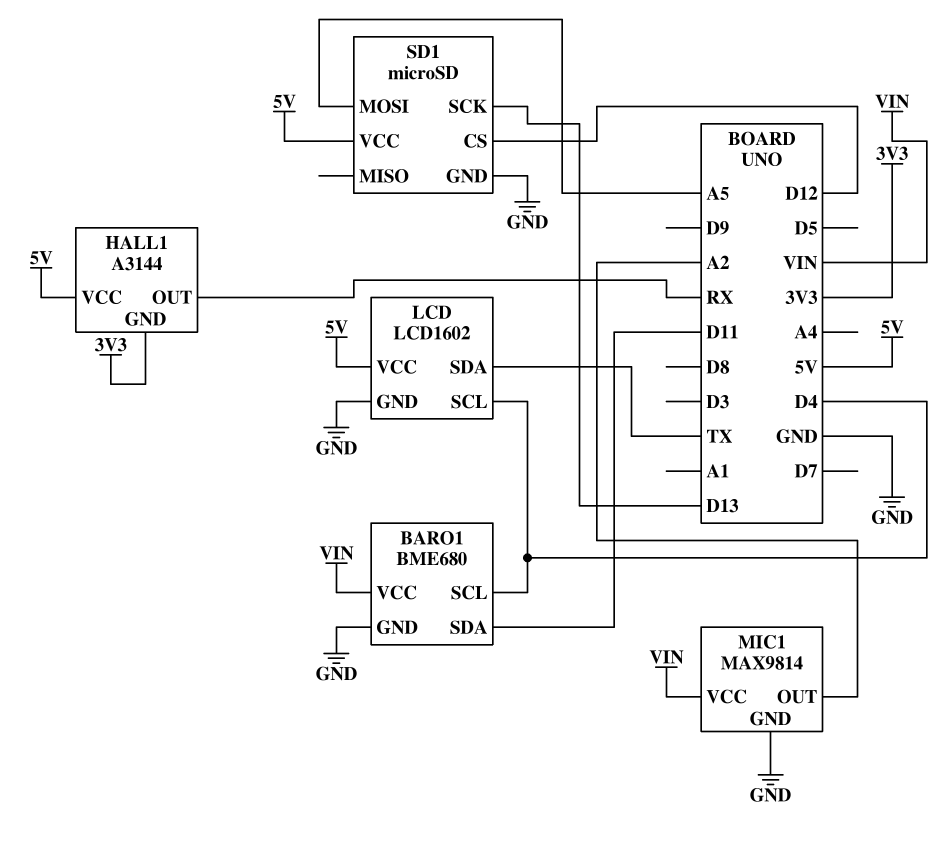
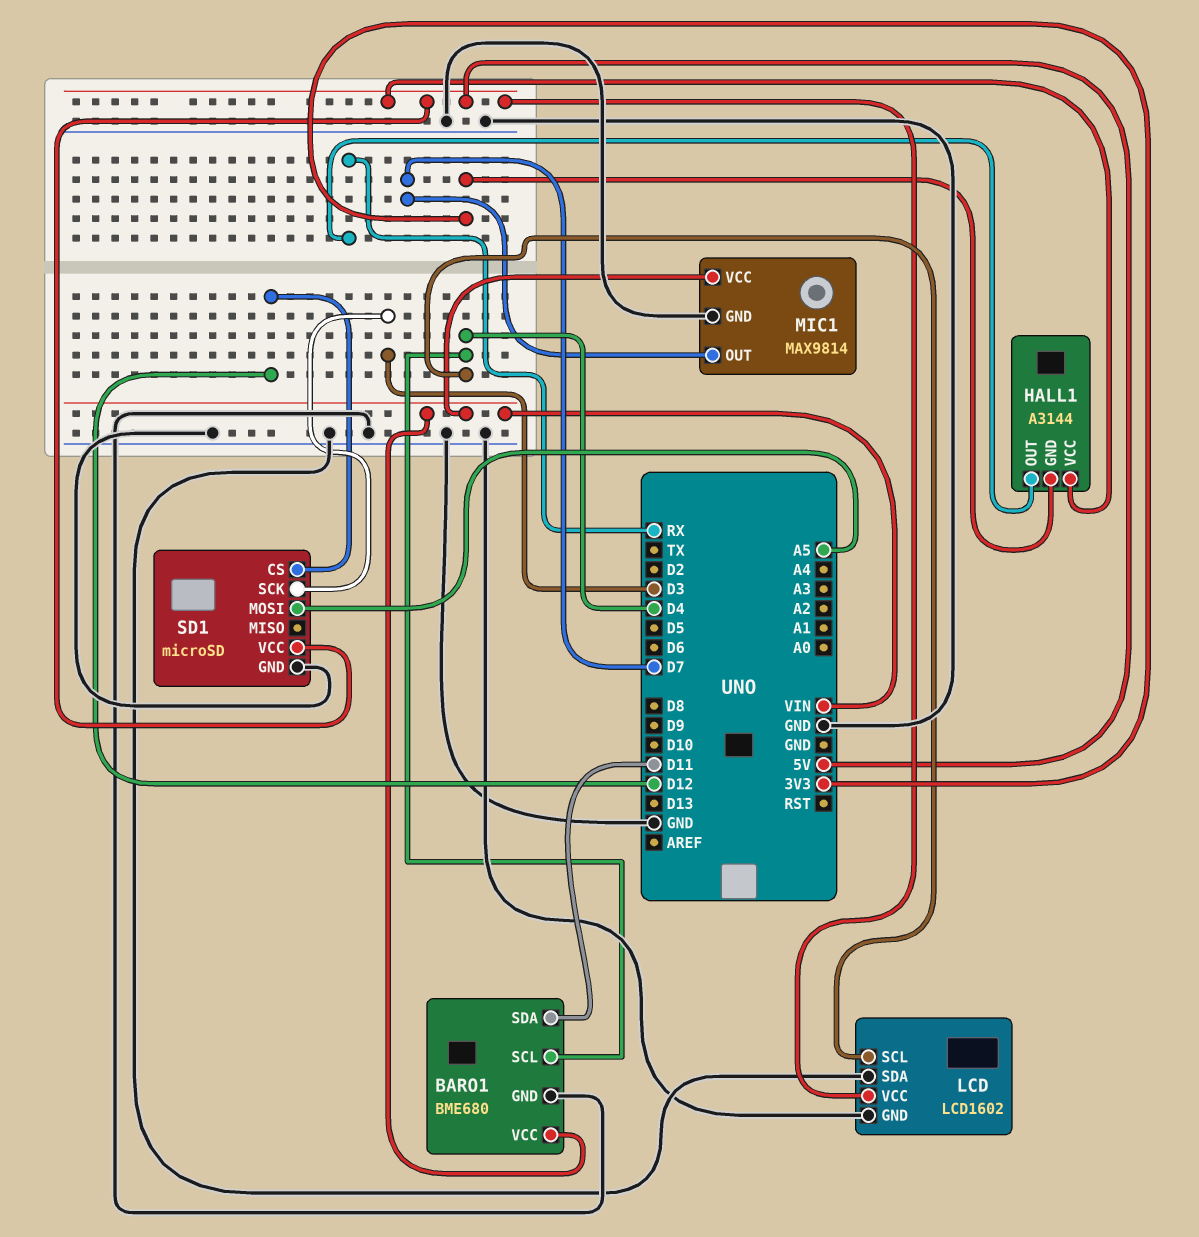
LCD pin SDA: TX -> GND
MIC1 pin OUT: A2 -> D7
SD1 pin SCK: D13 -> D3

